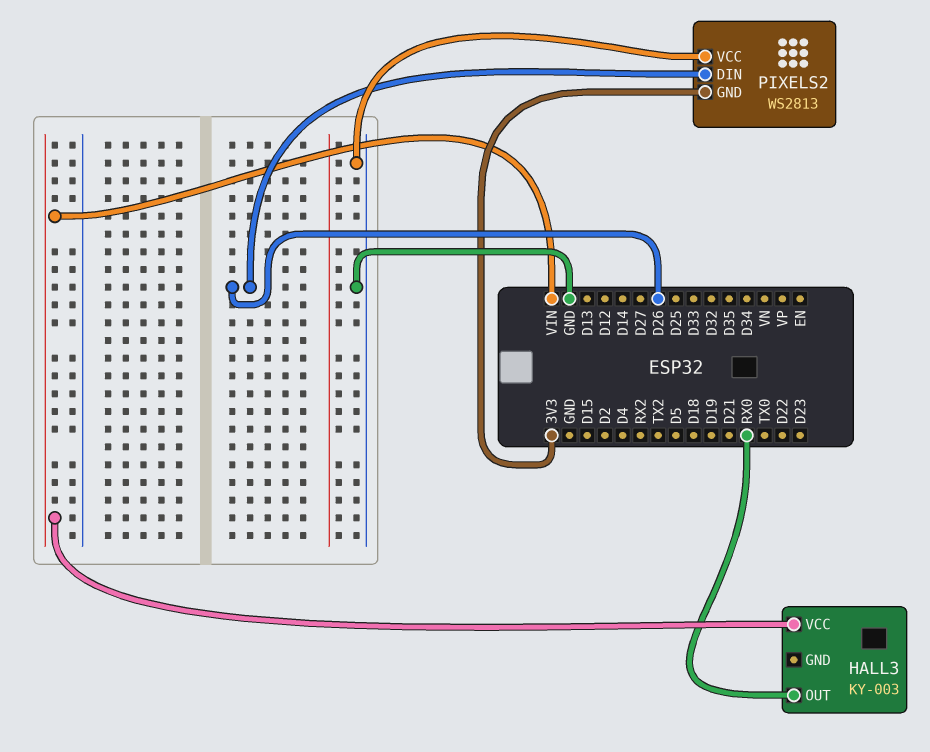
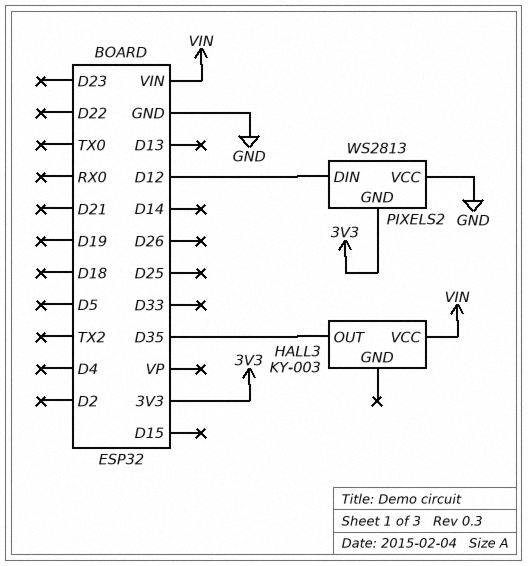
HALL3 pin OUT: RX0 -> D35
PIXELS2 pin DIN: D26 -> D12

